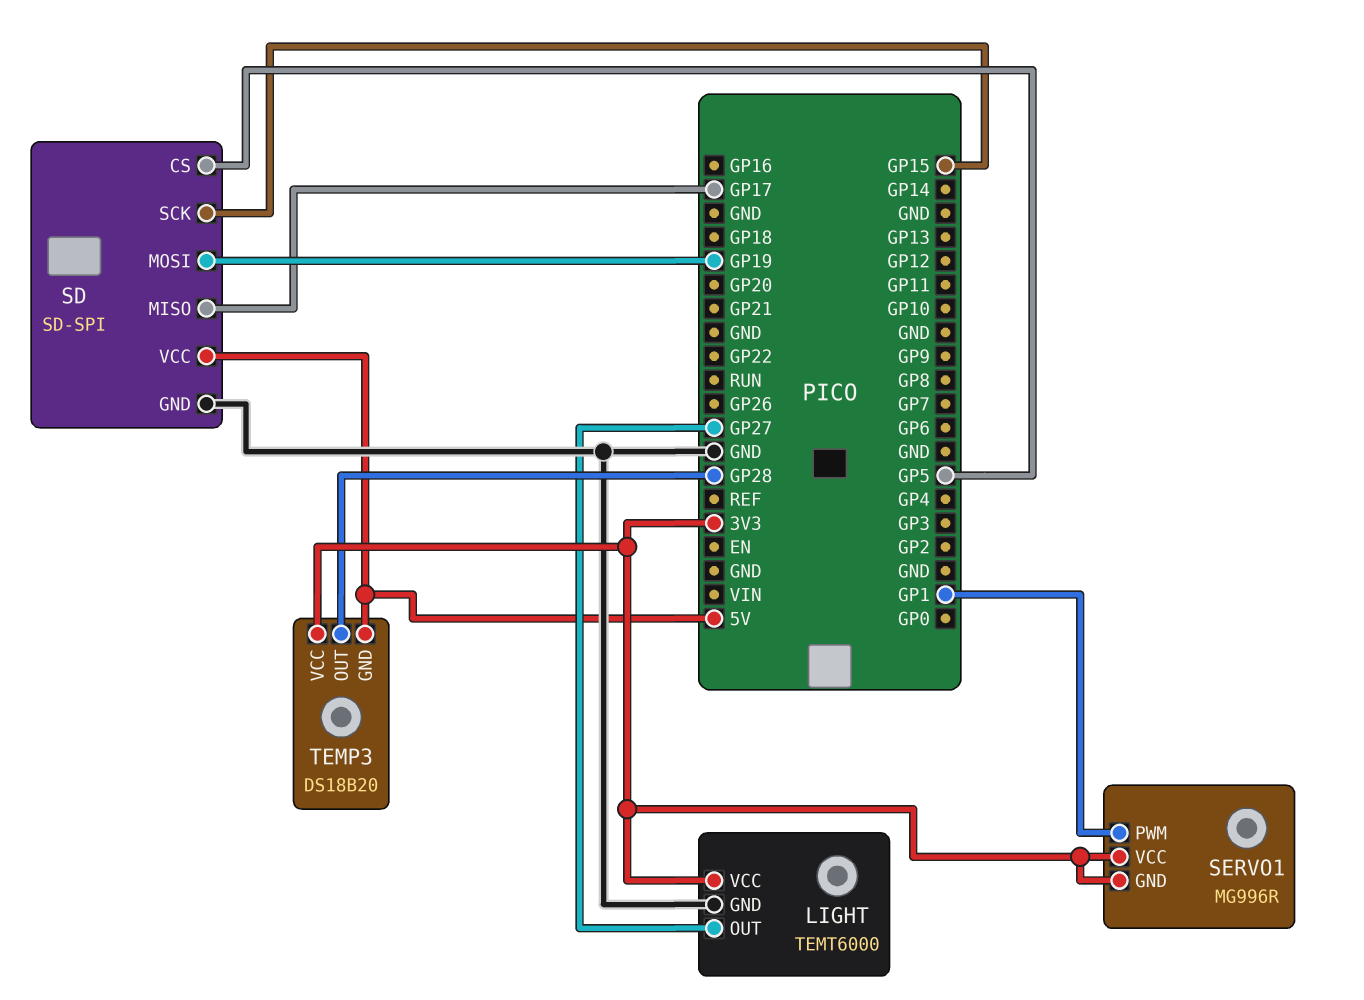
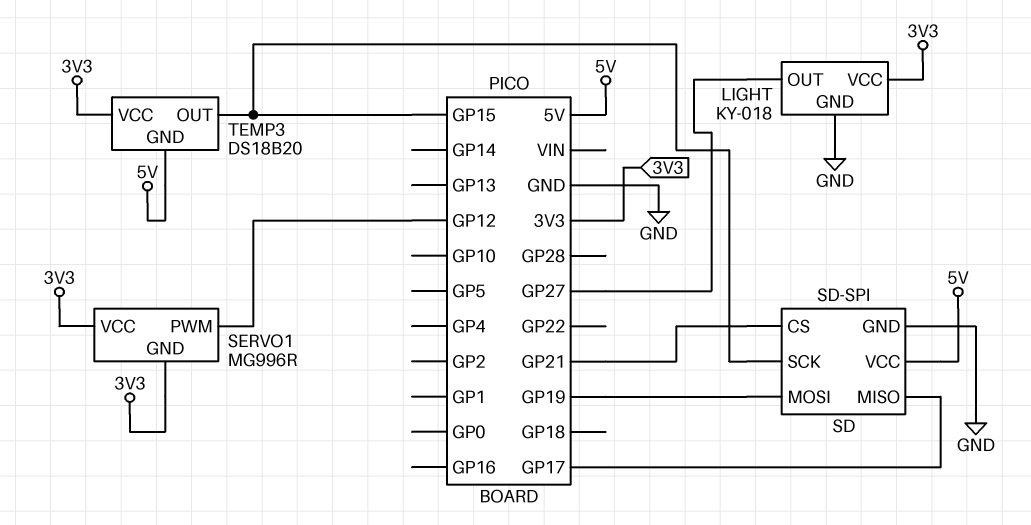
LIGHT: TEMT6000 -> KY-018
SD pin CS: GP5 -> GP21
SERVO1 pin PWM: GP1 -> GP12
TEMP3 pin OUT: GP28 -> GP15

